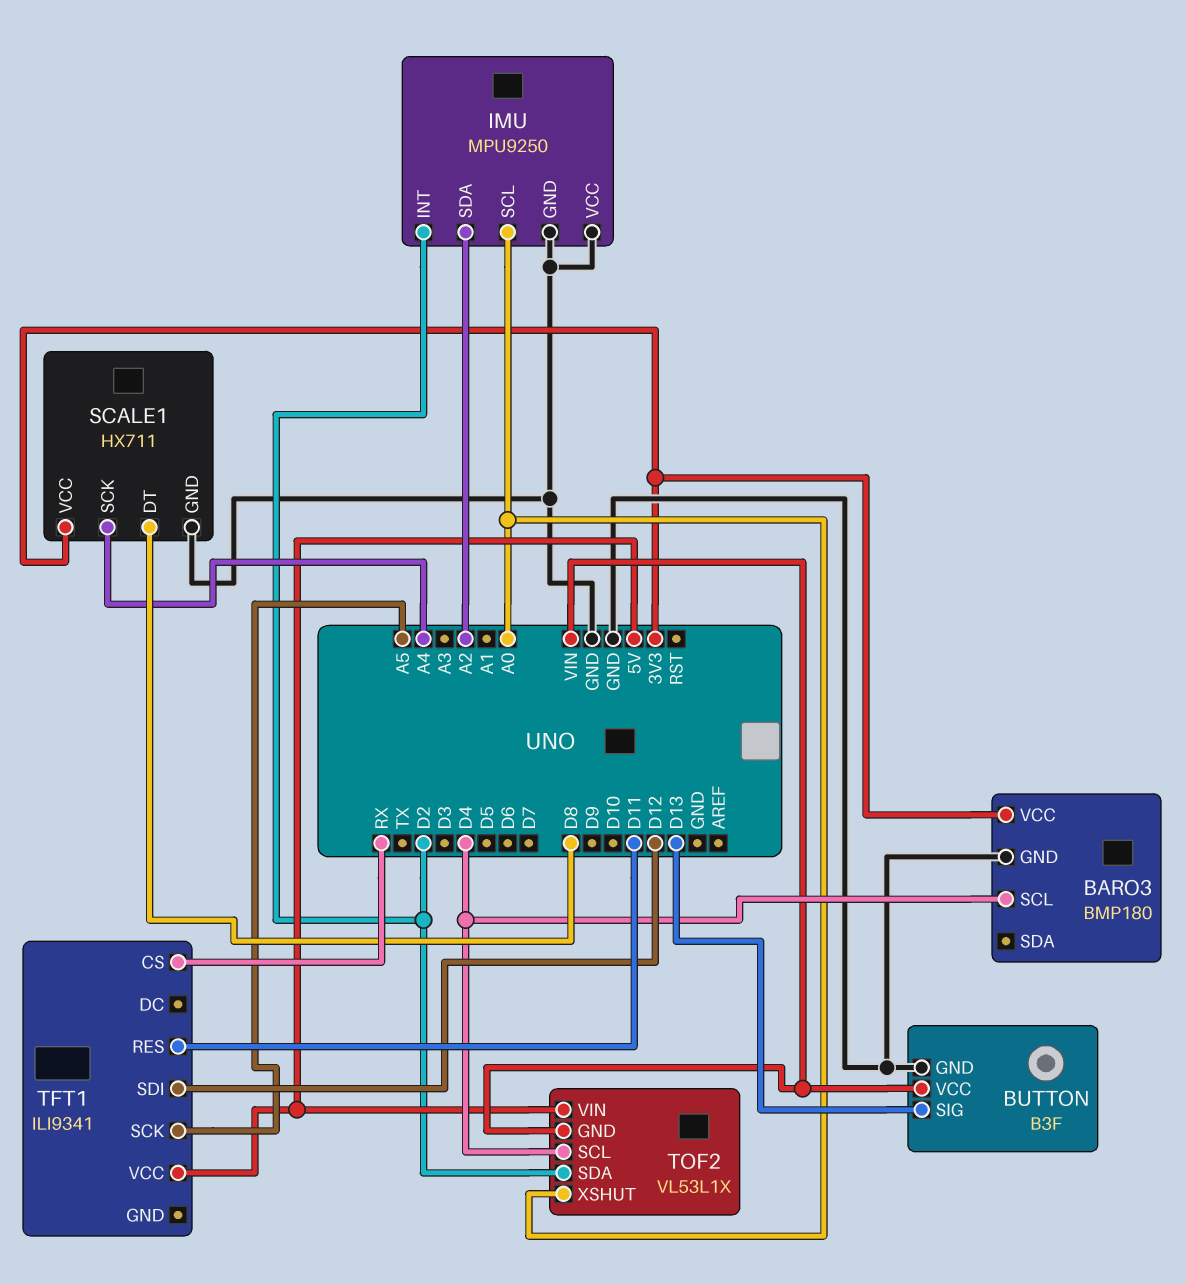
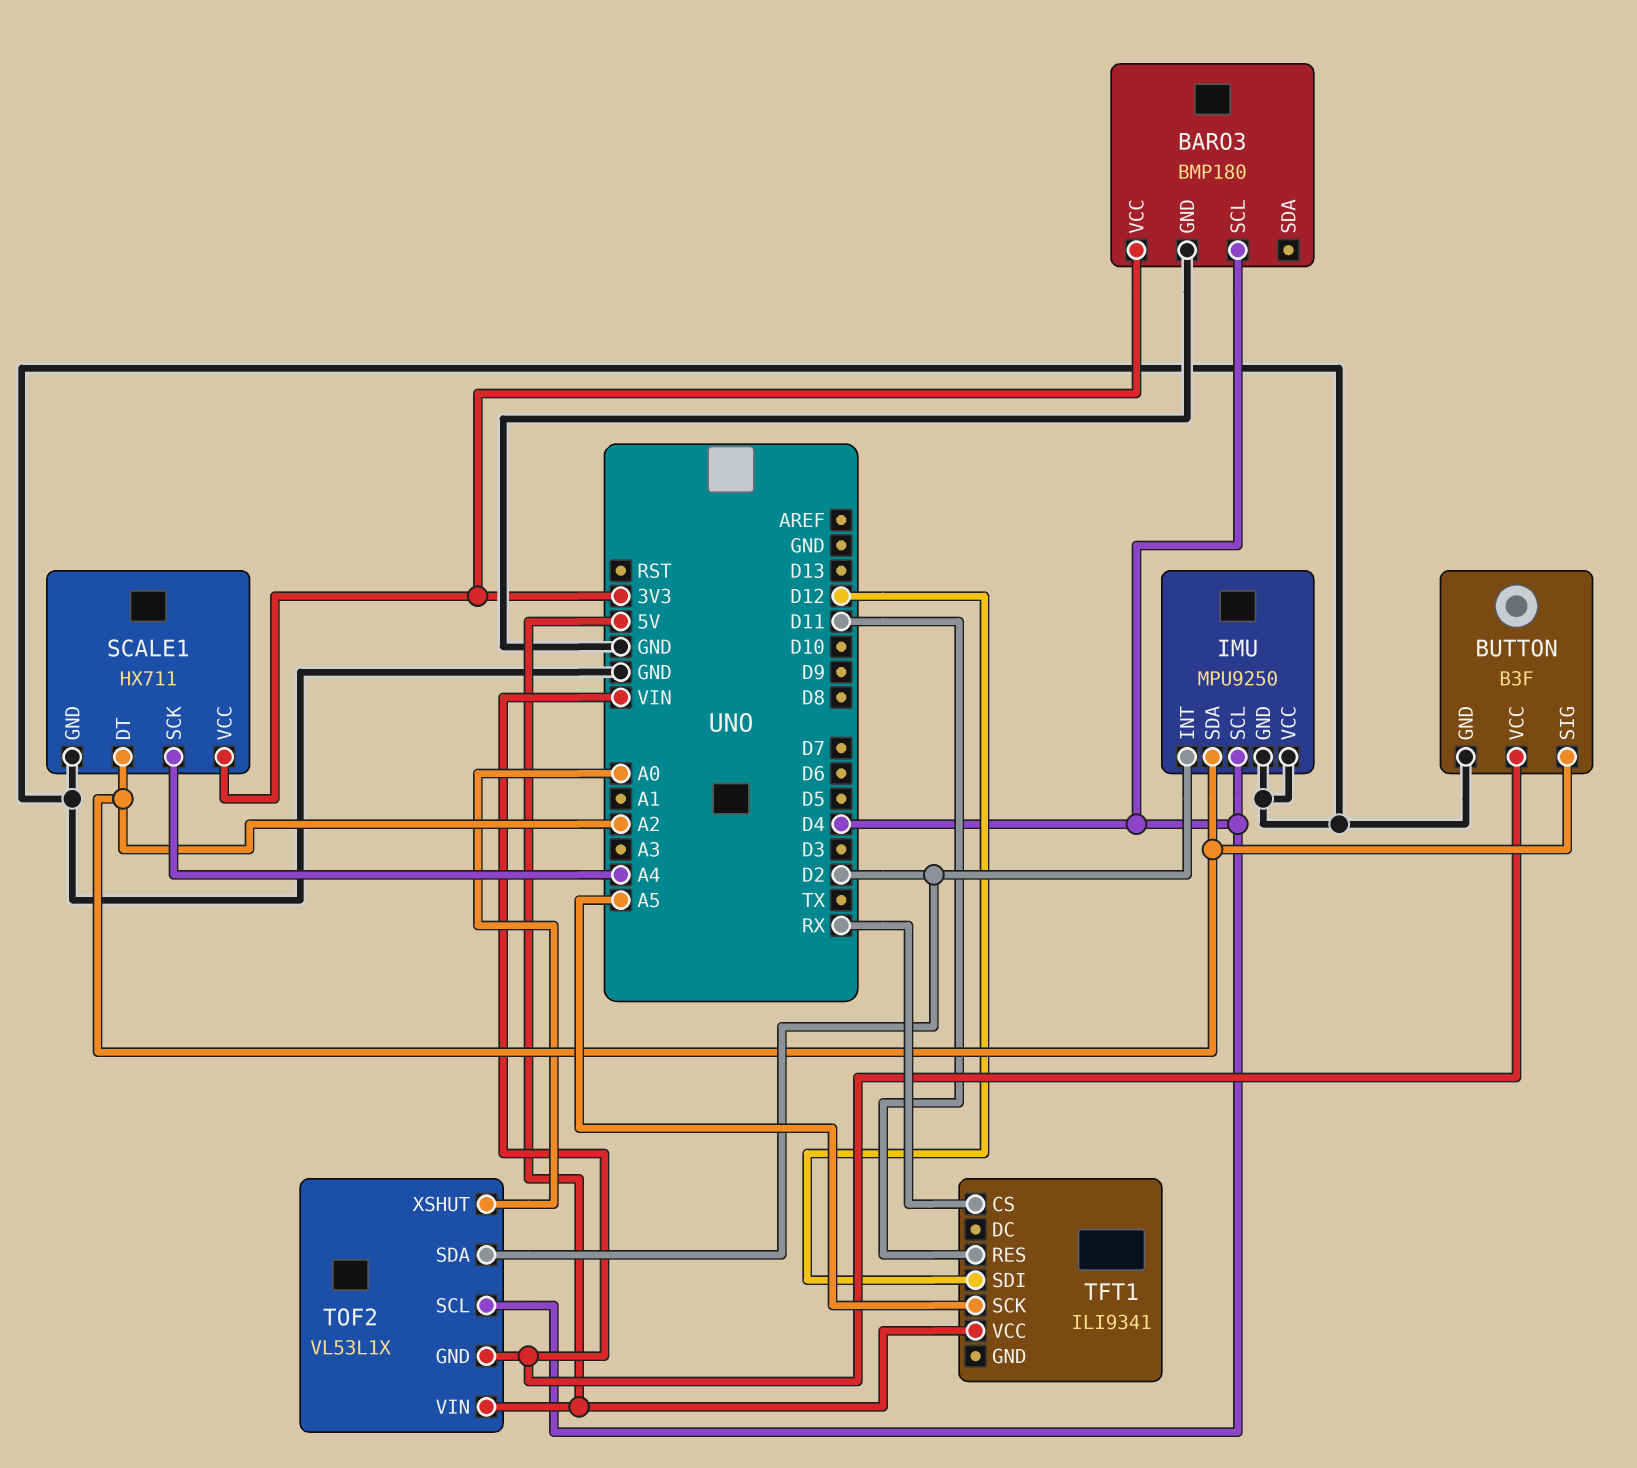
BUTTON pin SIG: D13 -> A2
IMU pin SCL: A0 -> D4
SCALE1 pin DT: D8 -> A2

